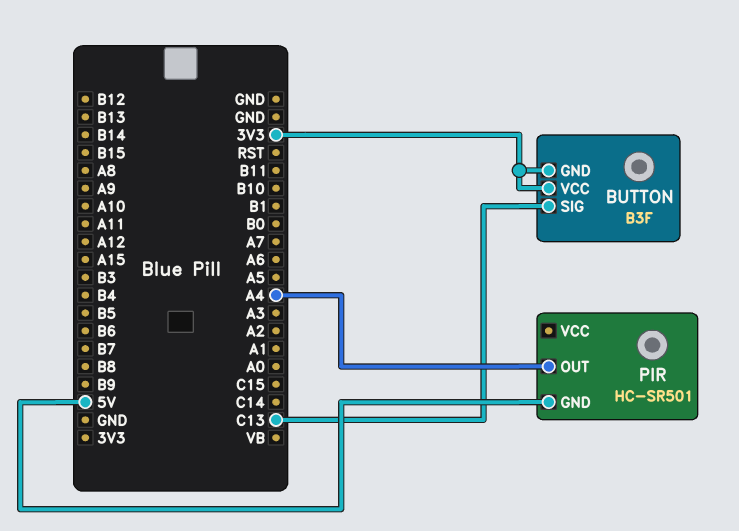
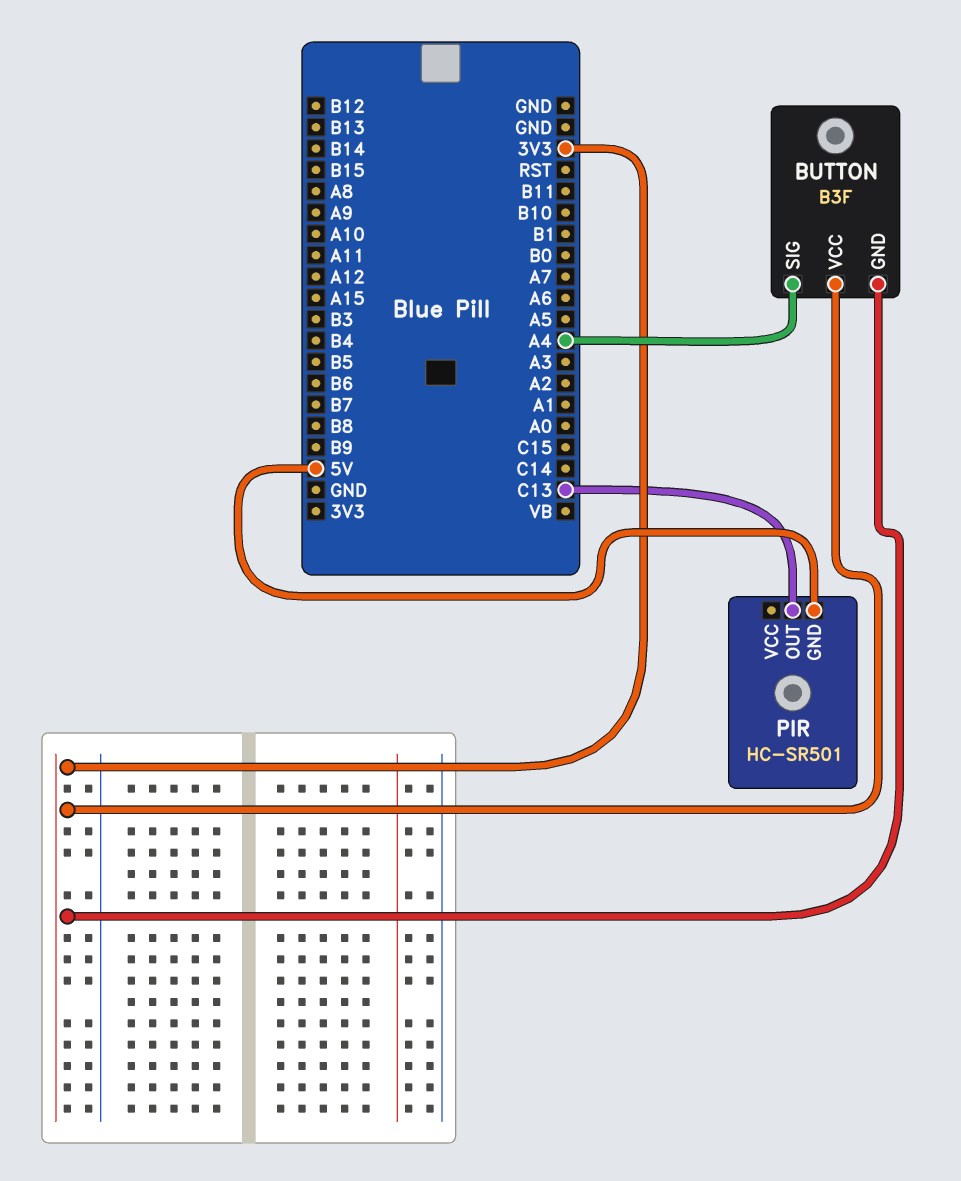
BUTTON pin SIG: C13 -> A4
PIR pin OUT: A4 -> C13

